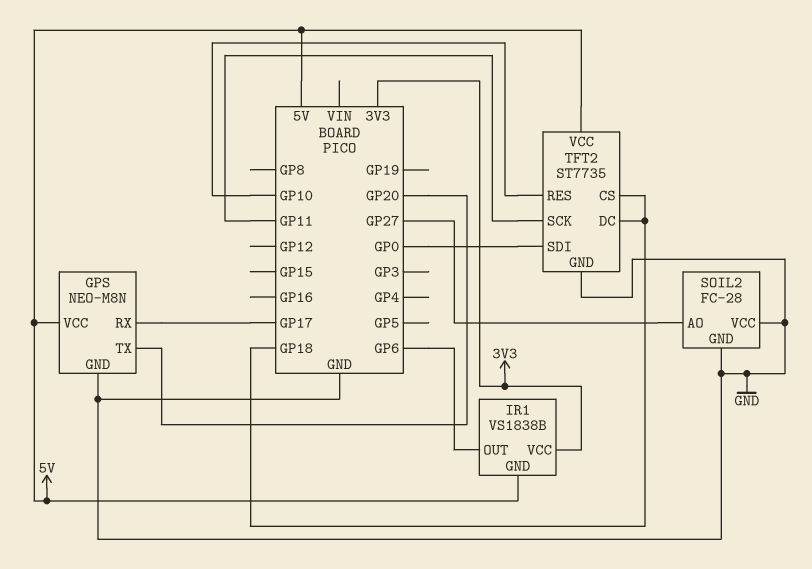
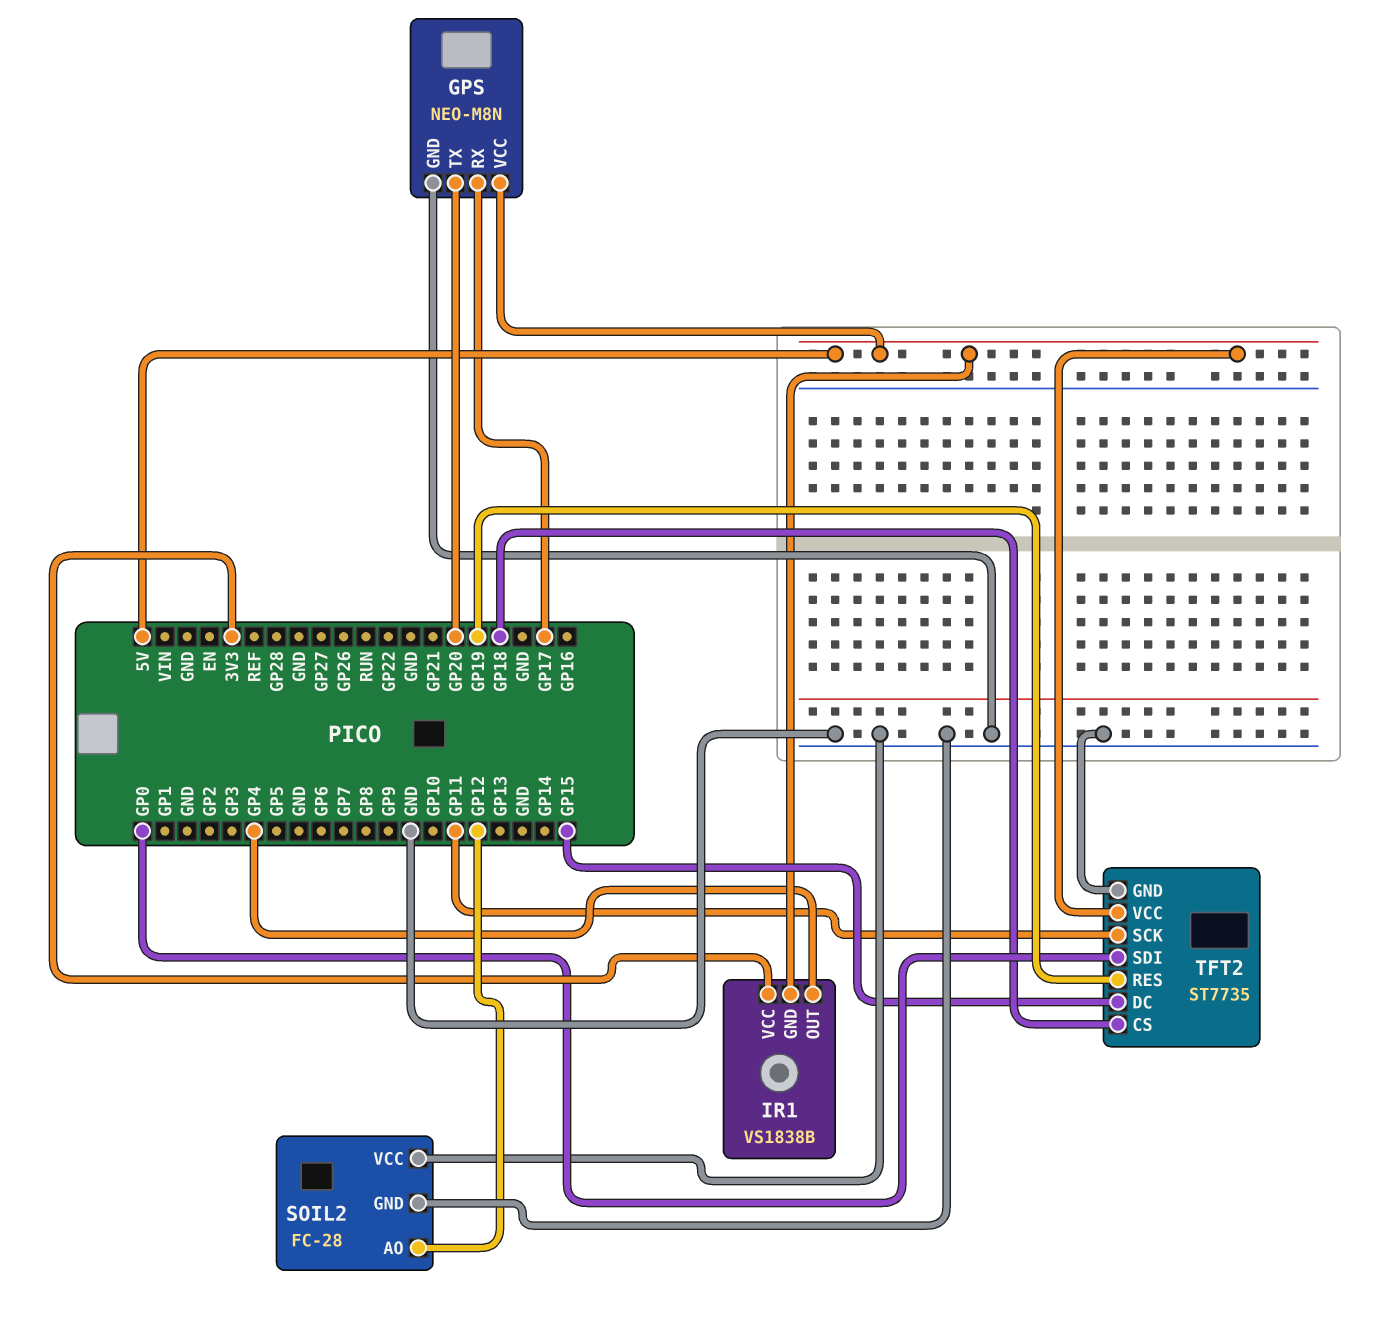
IR1 pin OUT: GP6 -> GP4
SOIL2 pin AO: GP27 -> GP12
TFT2 pin DC: GP18 -> GP15
TFT2 pin RES: GP10 -> GP19

